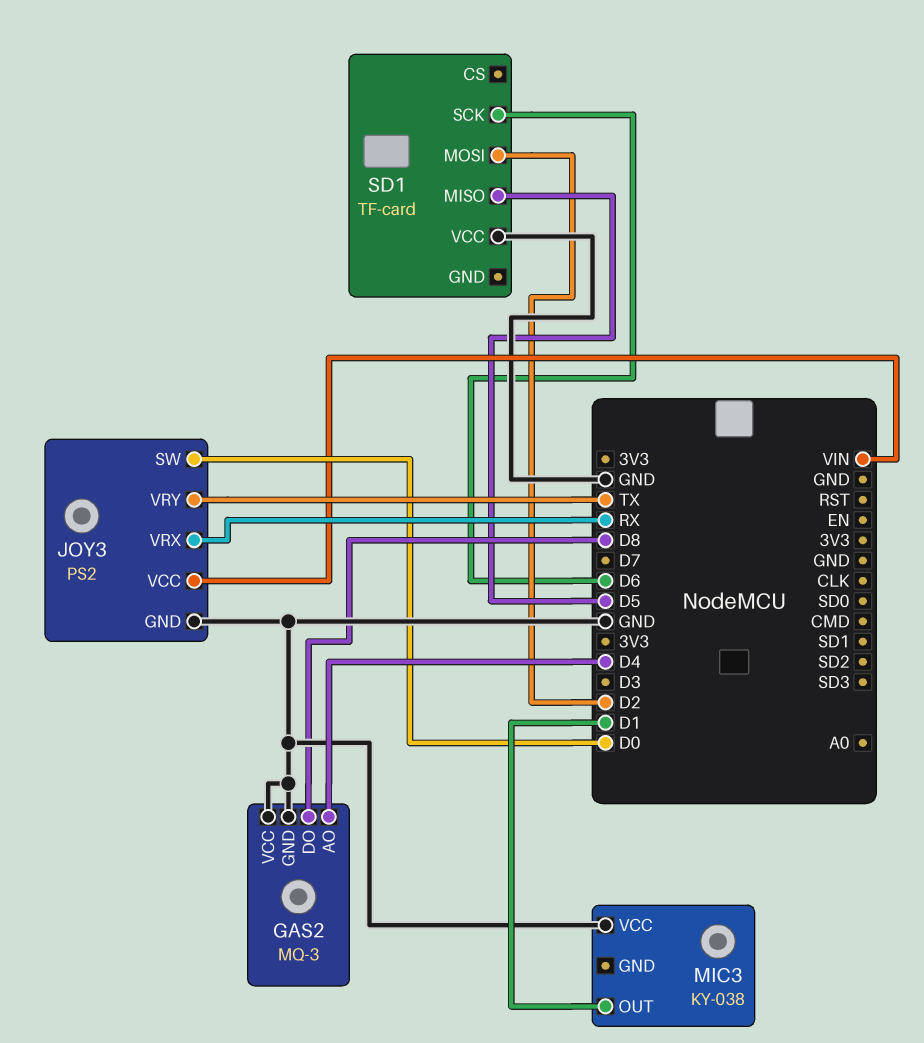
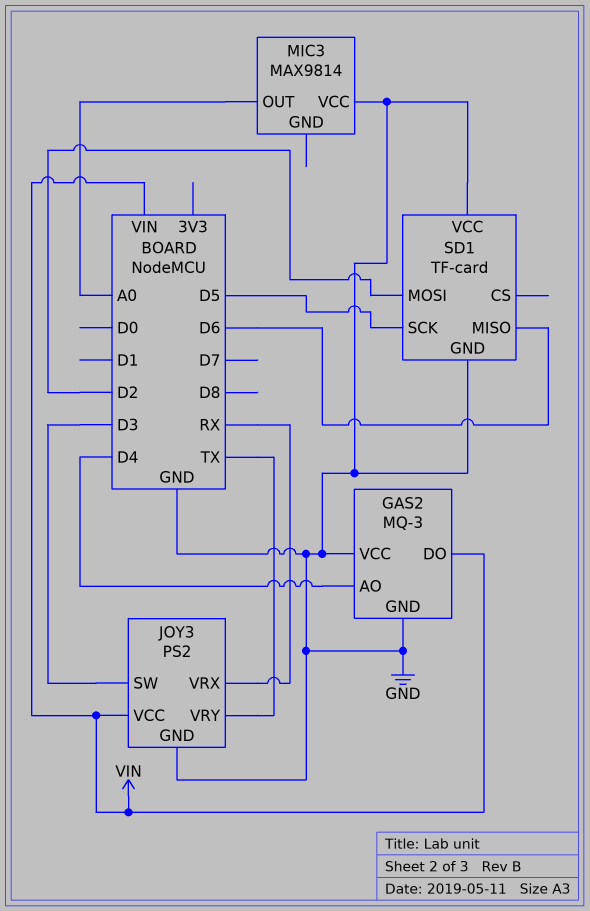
GAS2 pin DO: D8 -> VIN
JOY3 pin SW: D0 -> D3
MIC3: KY-038 -> MAX9814
MIC3 pin OUT: D1 -> A0
SD1 pin GND: none -> GND
SD1 pin MISO: D5 -> D6
SD1 pin SCK: D6 -> D5

